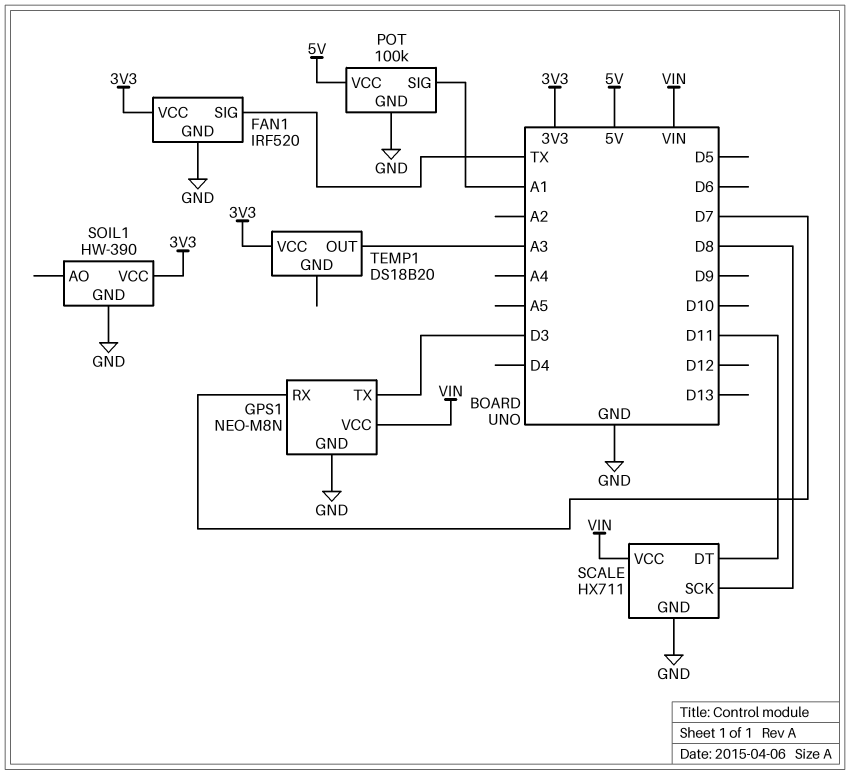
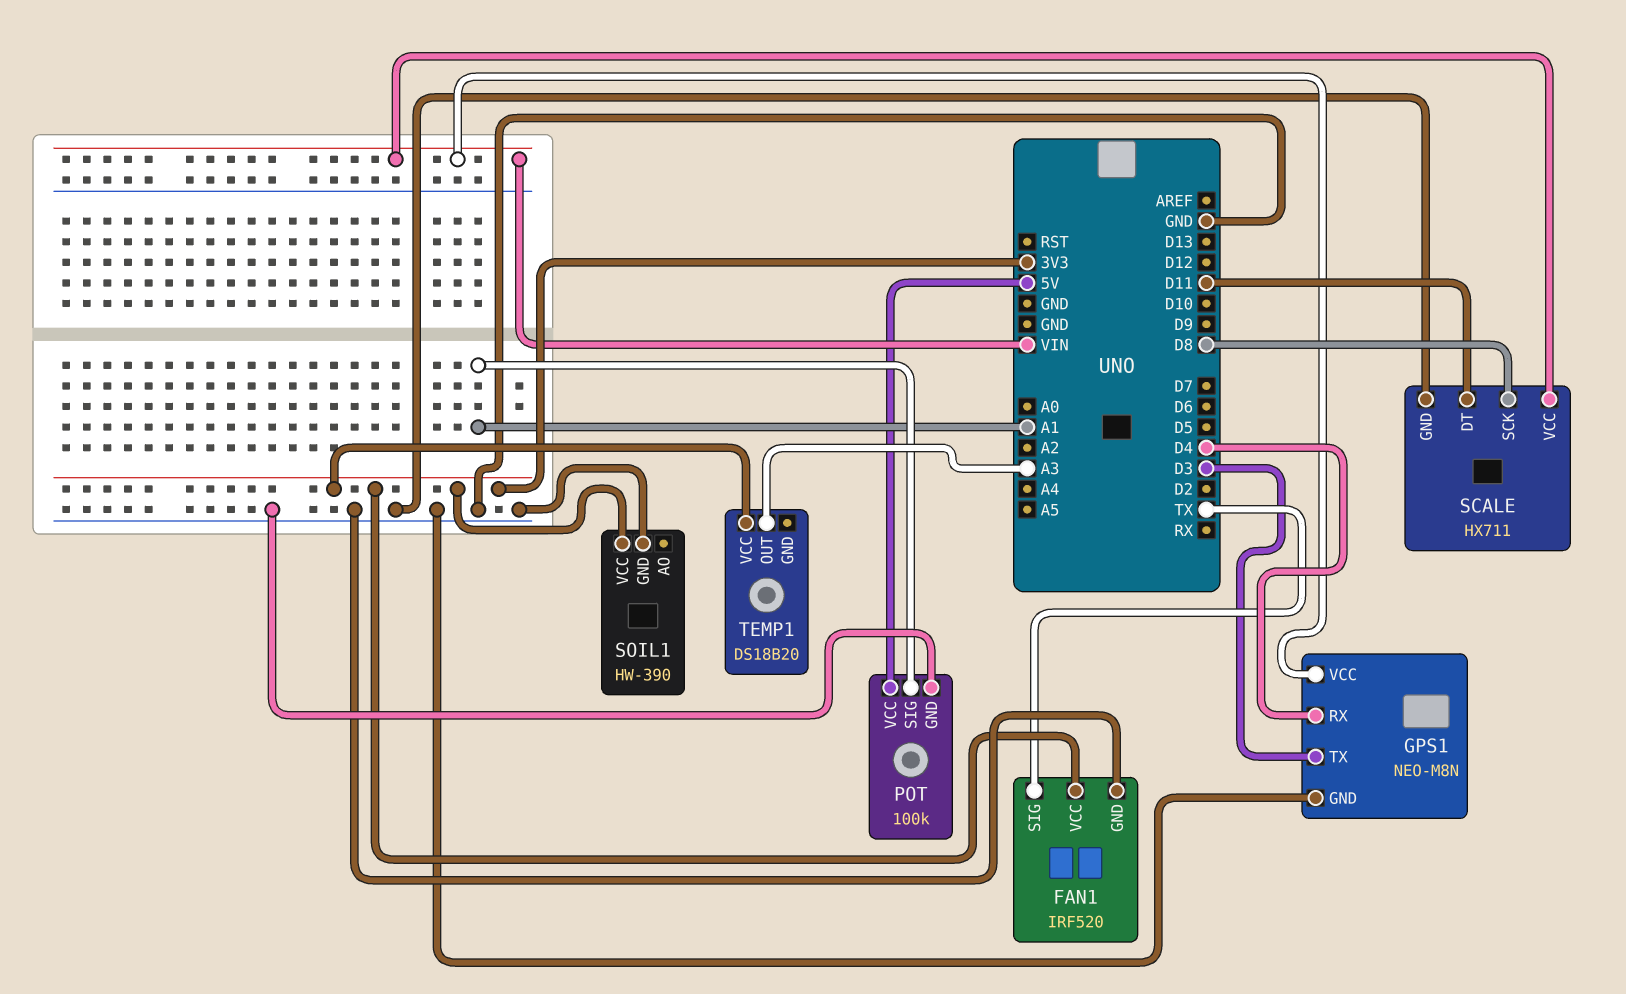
GPS1 pin RX: D7 -> D4

